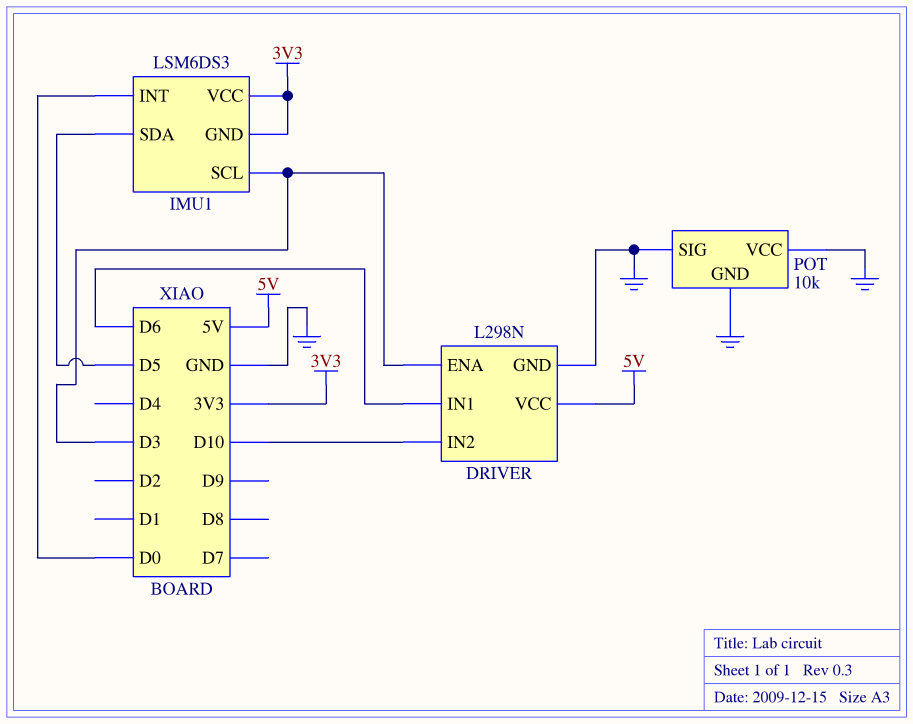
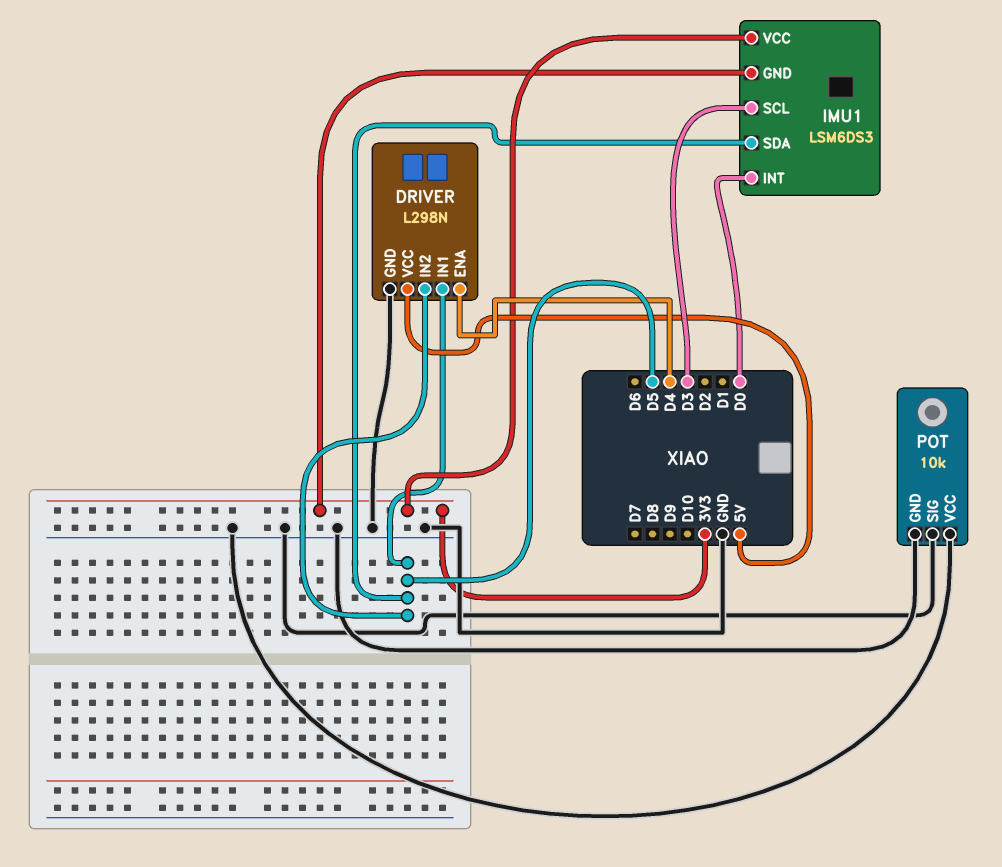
DRIVER pin ENA: D3 -> D4
DRIVER pin IN1: D6 -> D5
DRIVER pin IN2: D10 -> D5

